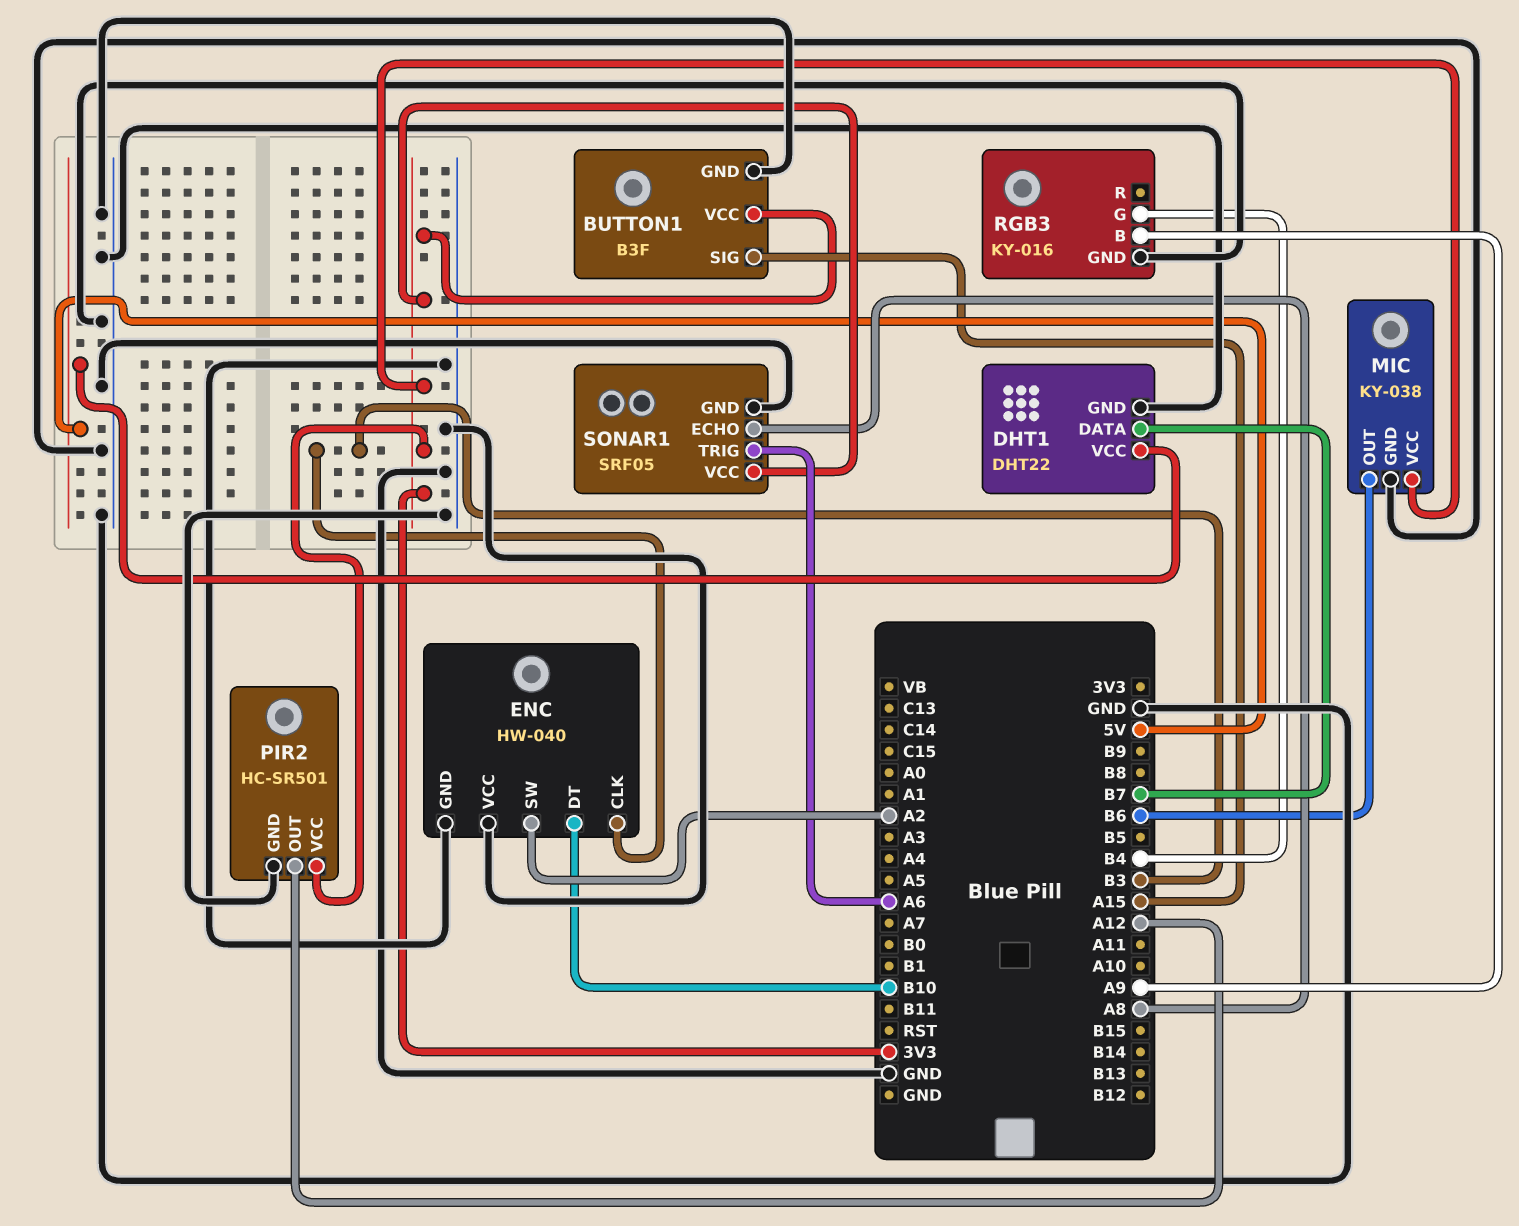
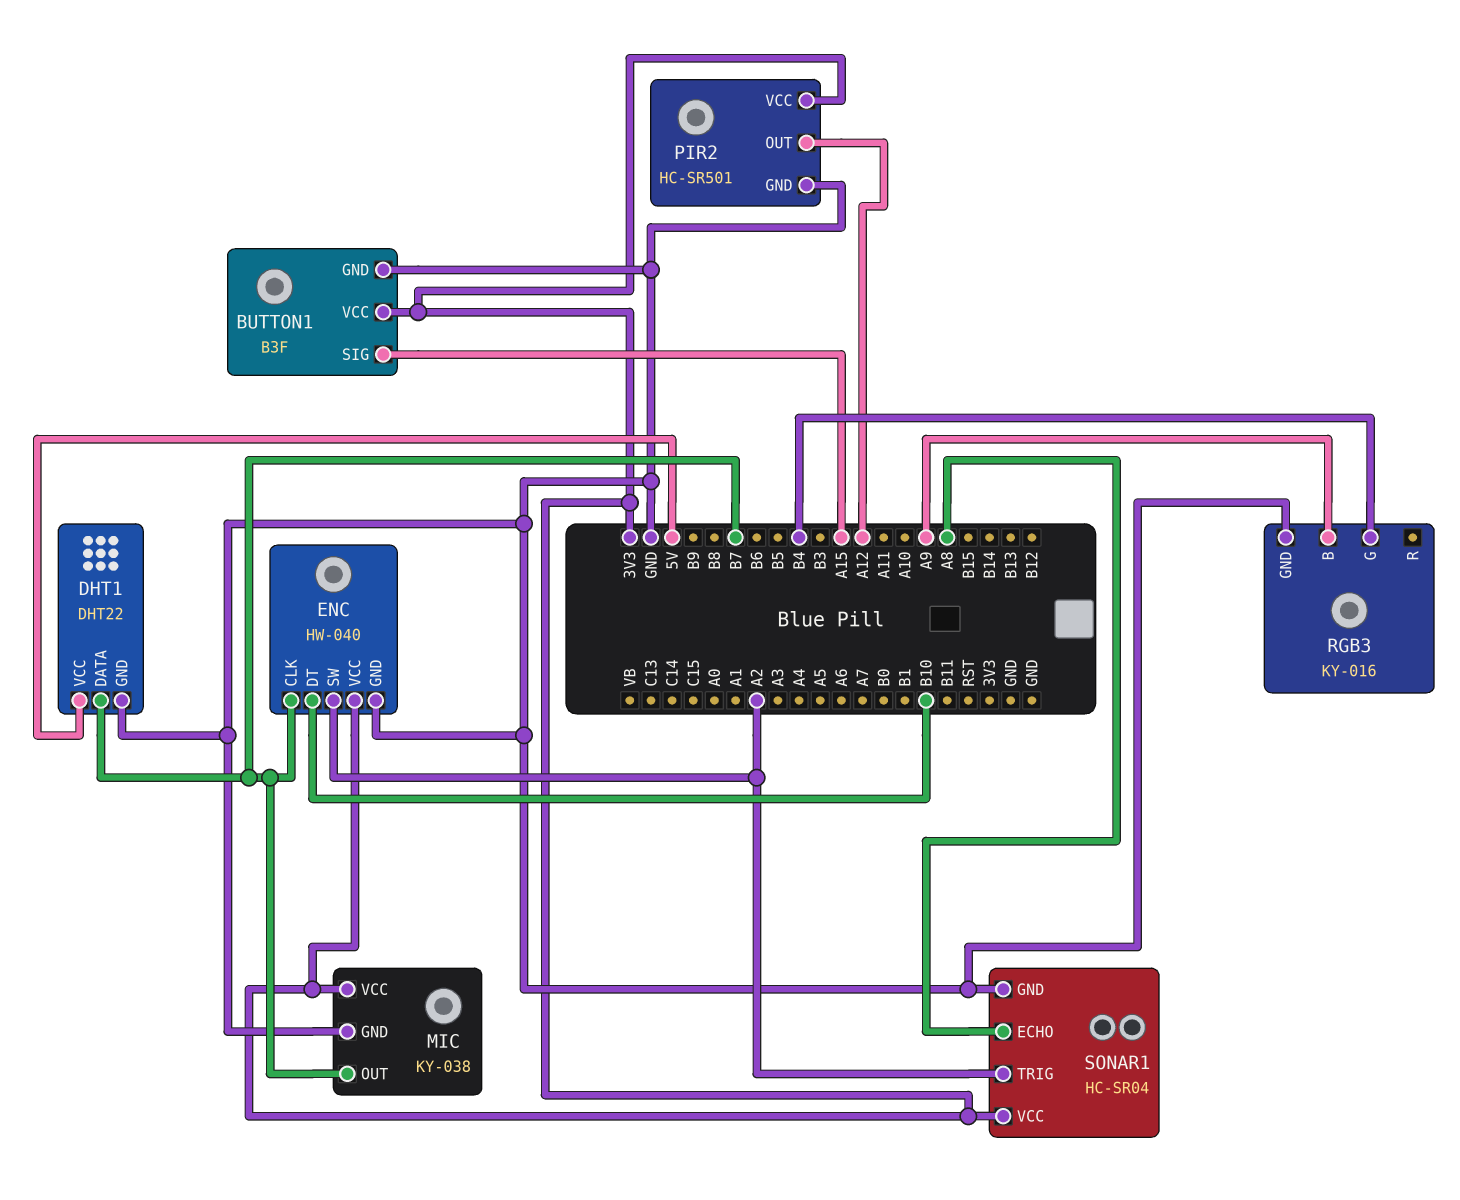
ENC pin CLK: B3 -> B7
ENC pin VCC: GND -> 3V3
MIC pin OUT: B6 -> B7
SONAR1: SRF05 -> HC-SR04
SONAR1 pin TRIG: A6 -> A2

